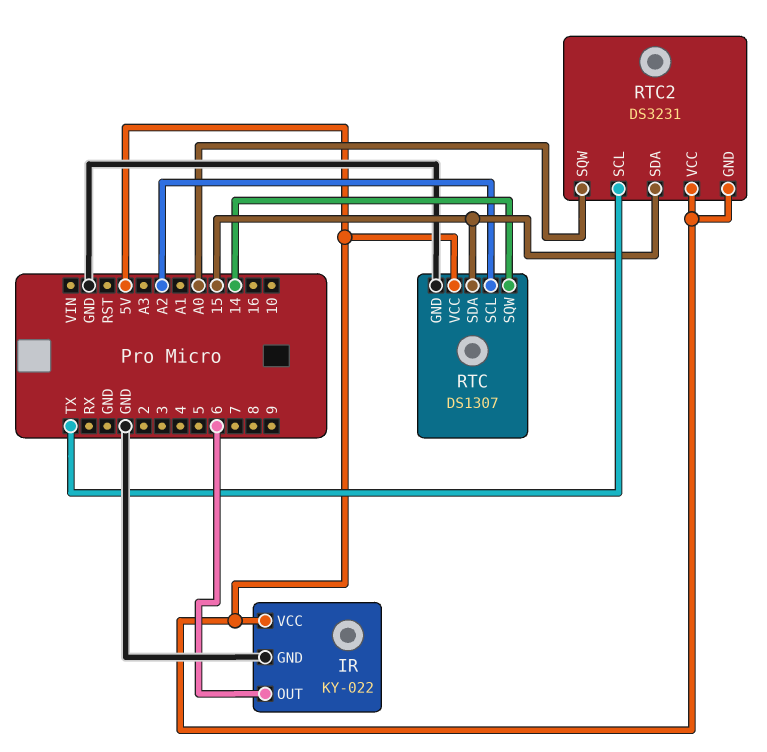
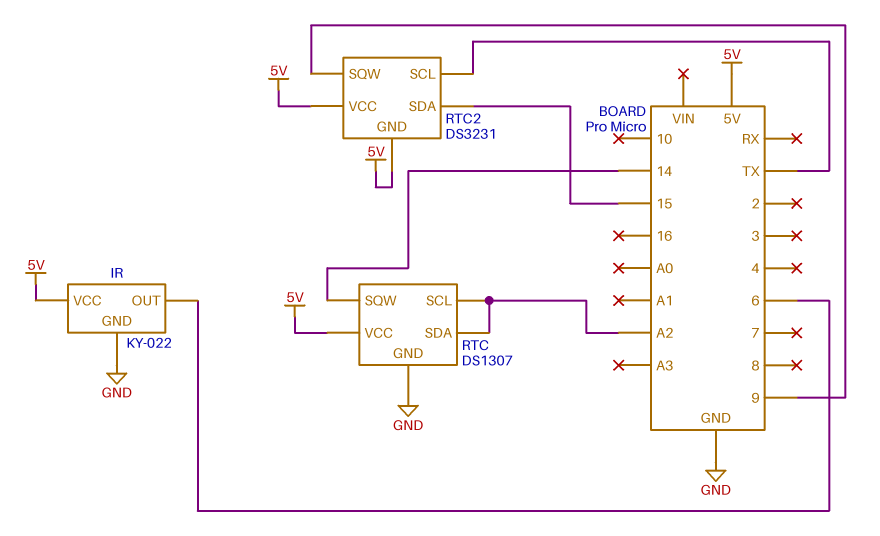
RTC pin SDA: 15 -> A2
RTC2 pin SQW: A0 -> 9

